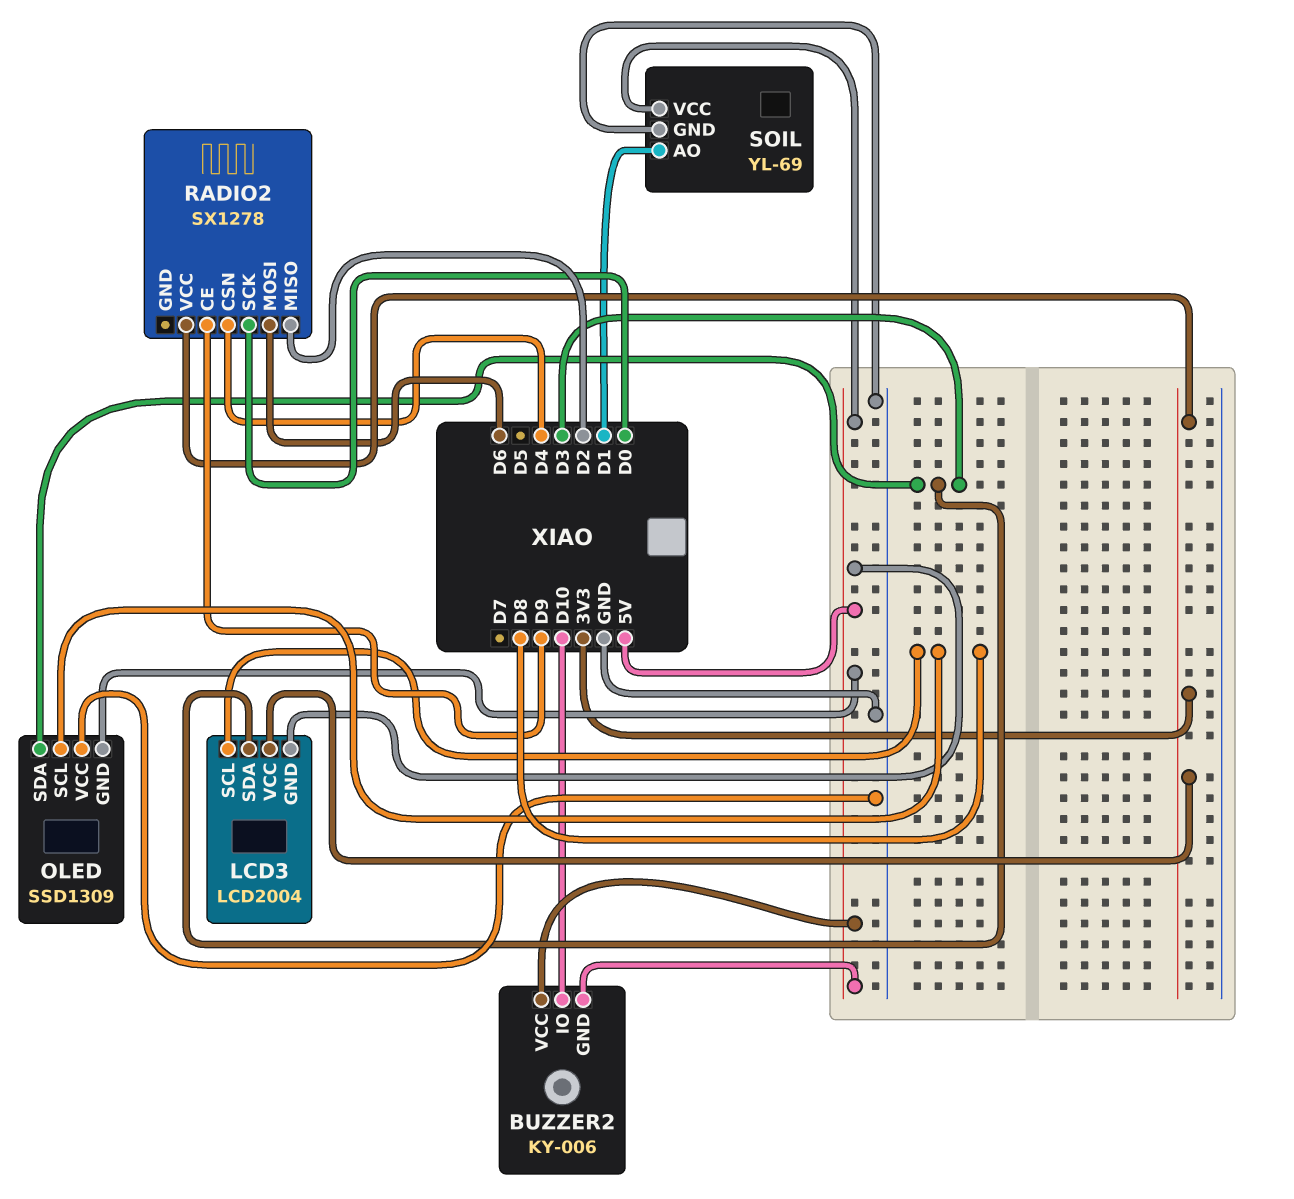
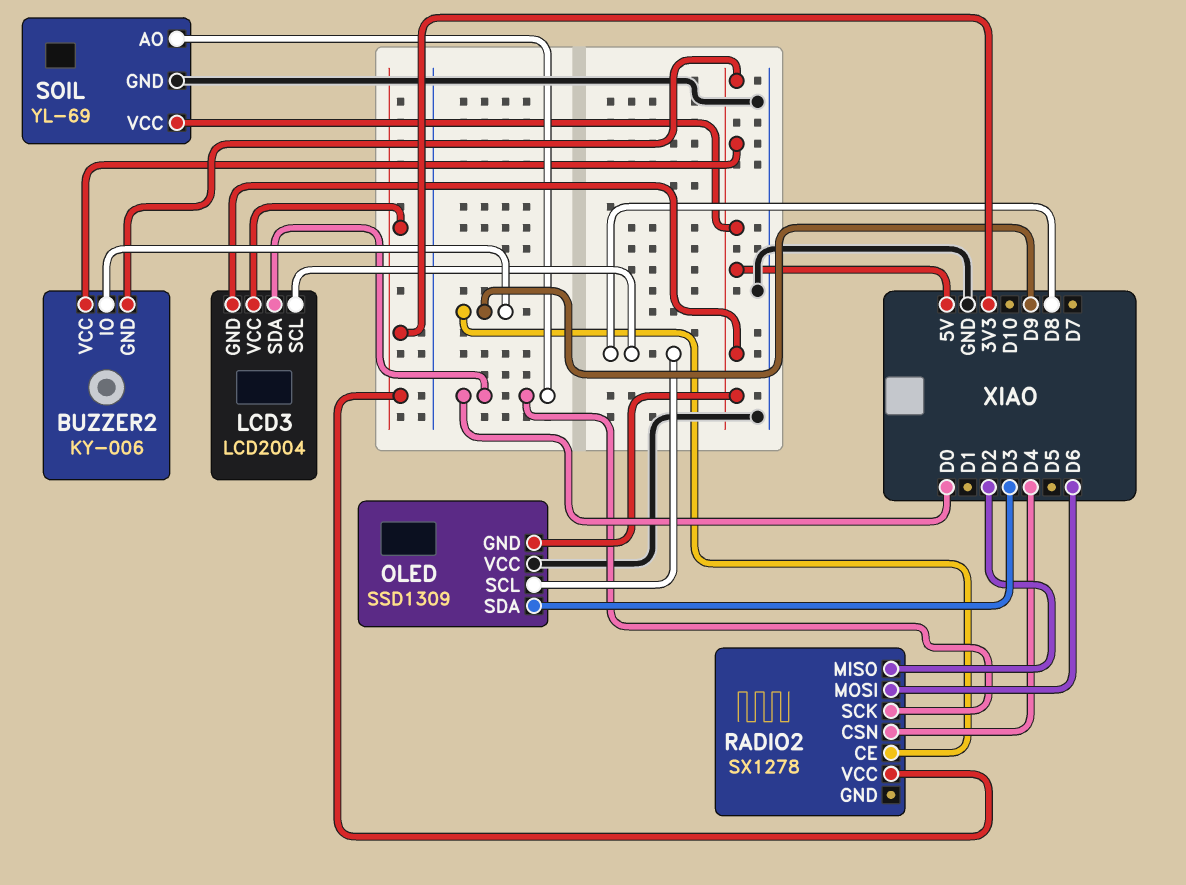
BUZZER2 pin IO: D10 -> D9
LCD3 pin SDA: D3 -> D0
SOIL pin AO: D1 -> D0

